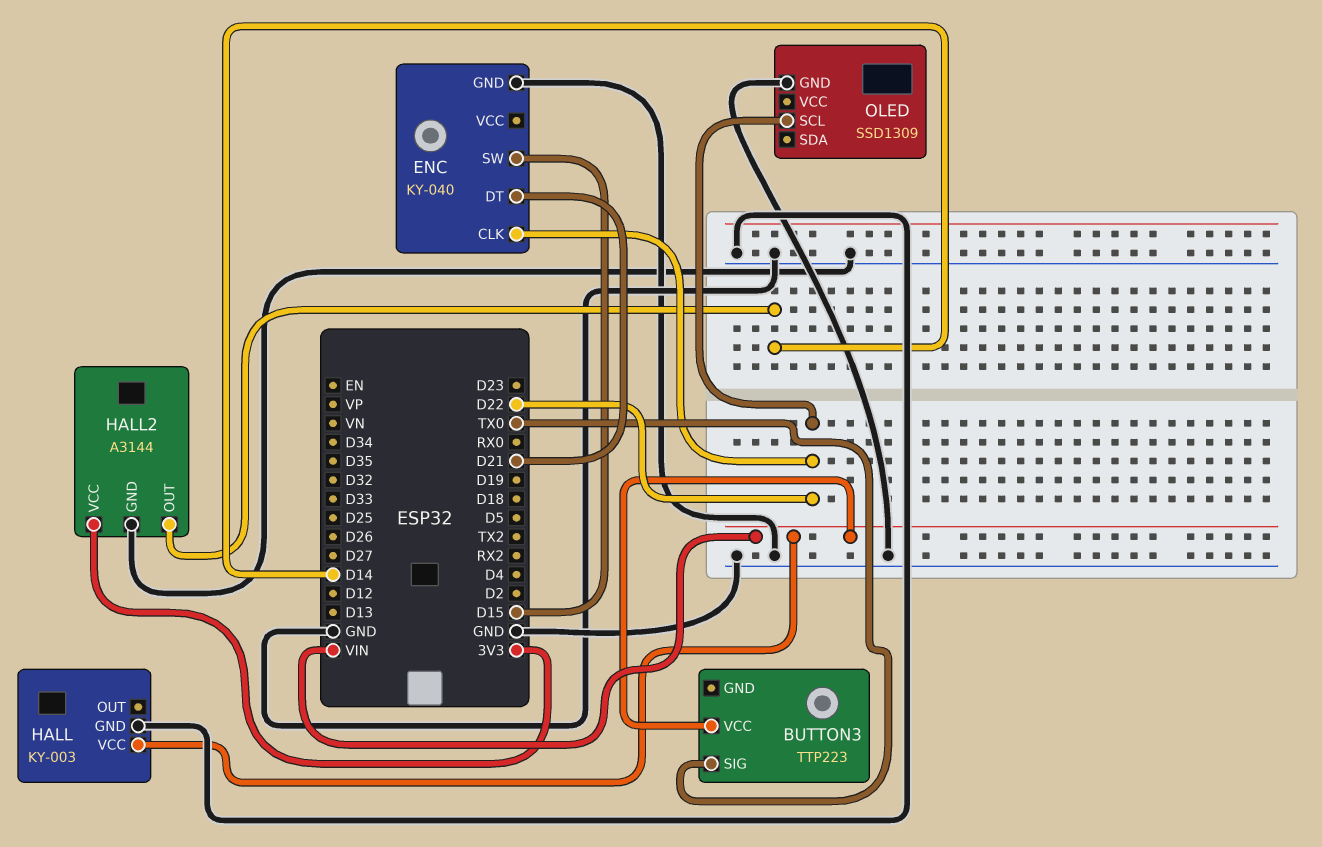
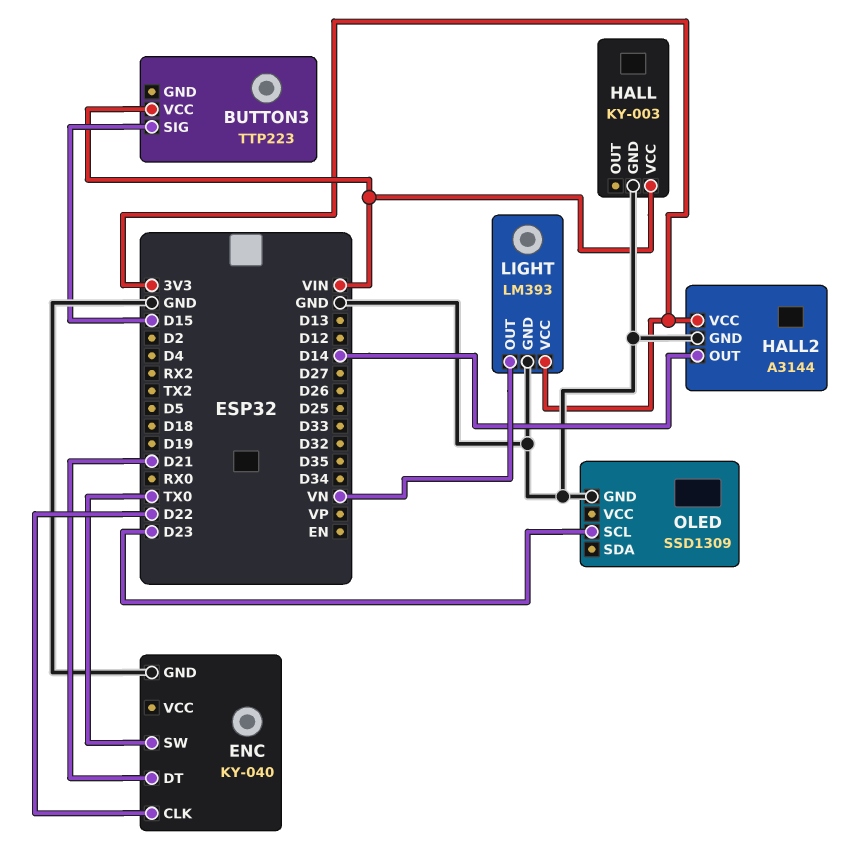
BUTTON3 pin SIG: TX0 -> D15
ENC pin SW: D15 -> TX0
LIGHT: none -> LM393
LIGHT pin GND: none -> GND
LIGHT pin OUT: none -> VN
LIGHT pin VCC: none -> 3V3
OLED pin SCL: D22 -> D23

